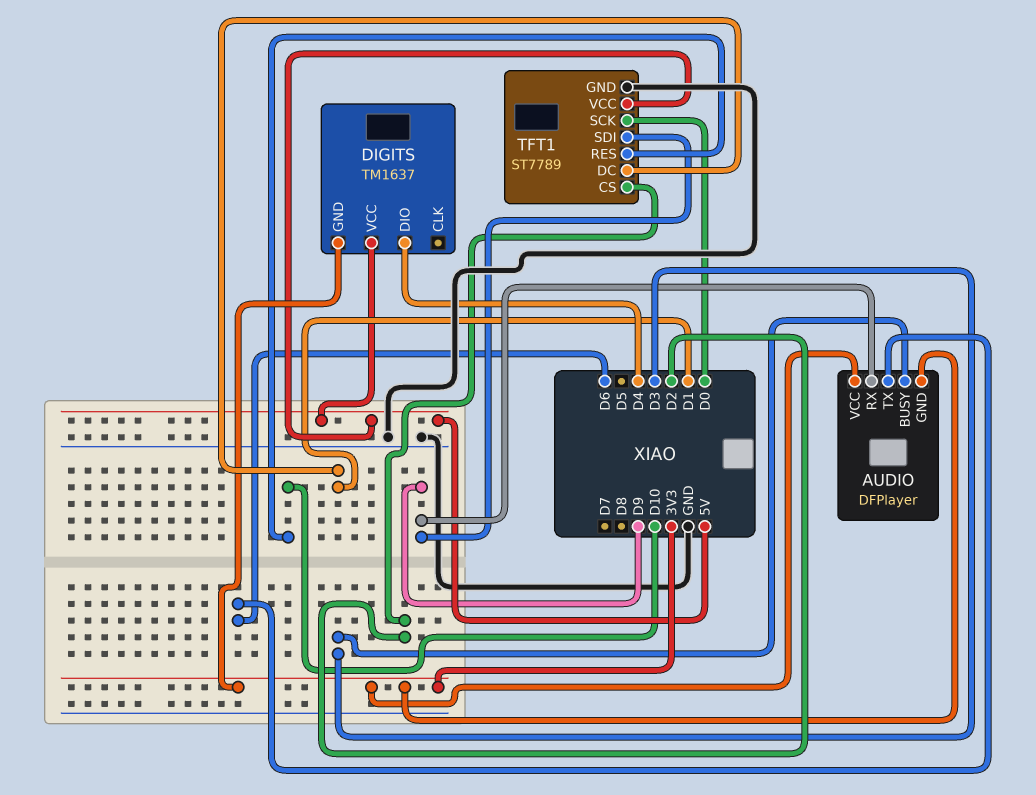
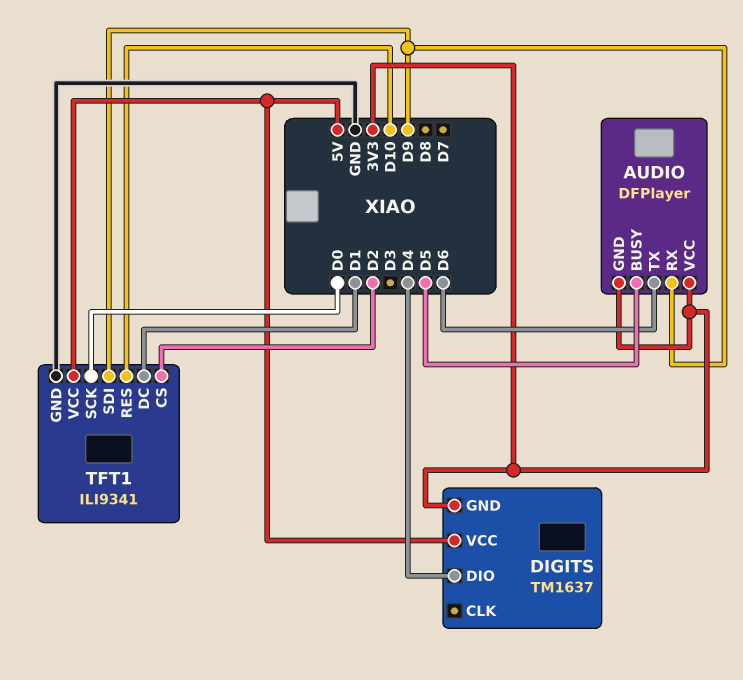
AUDIO pin BUSY: D3 -> D5
TFT1: ST7789 -> ILI9341

